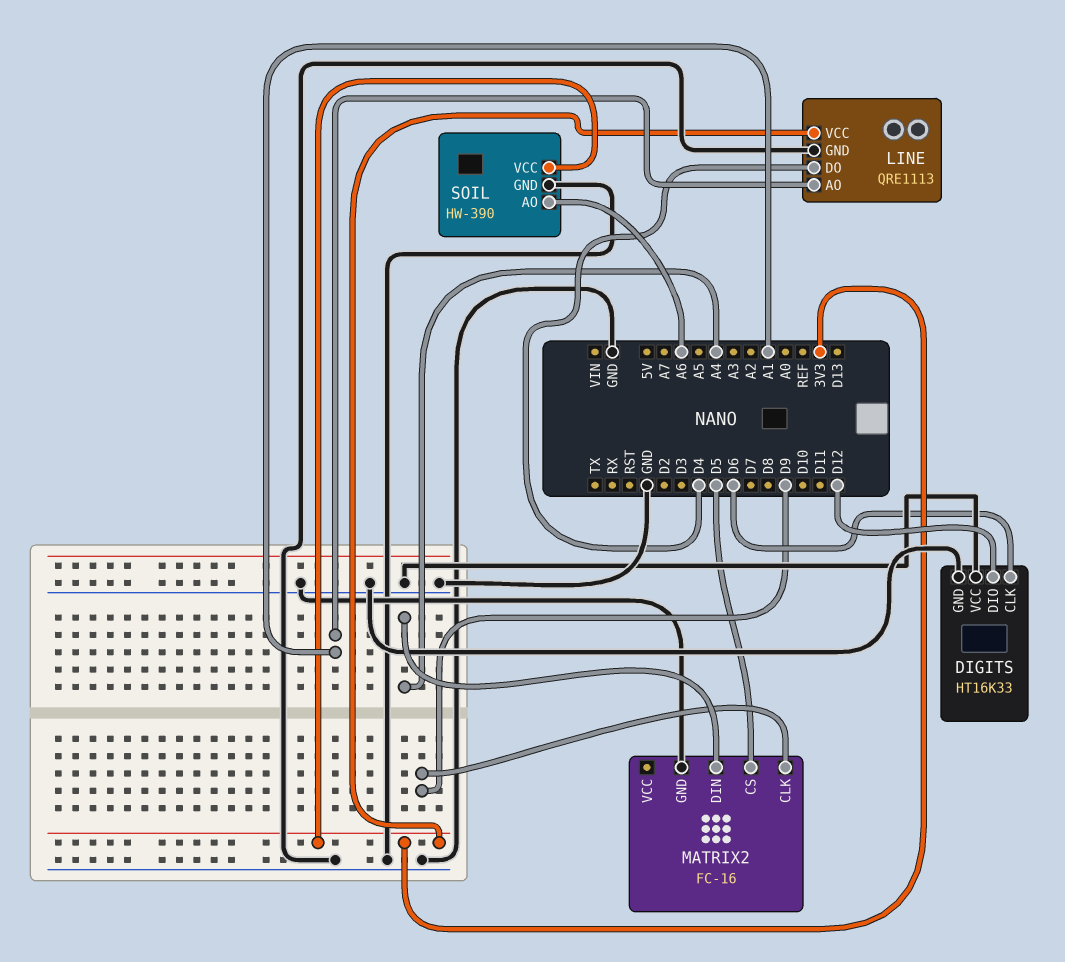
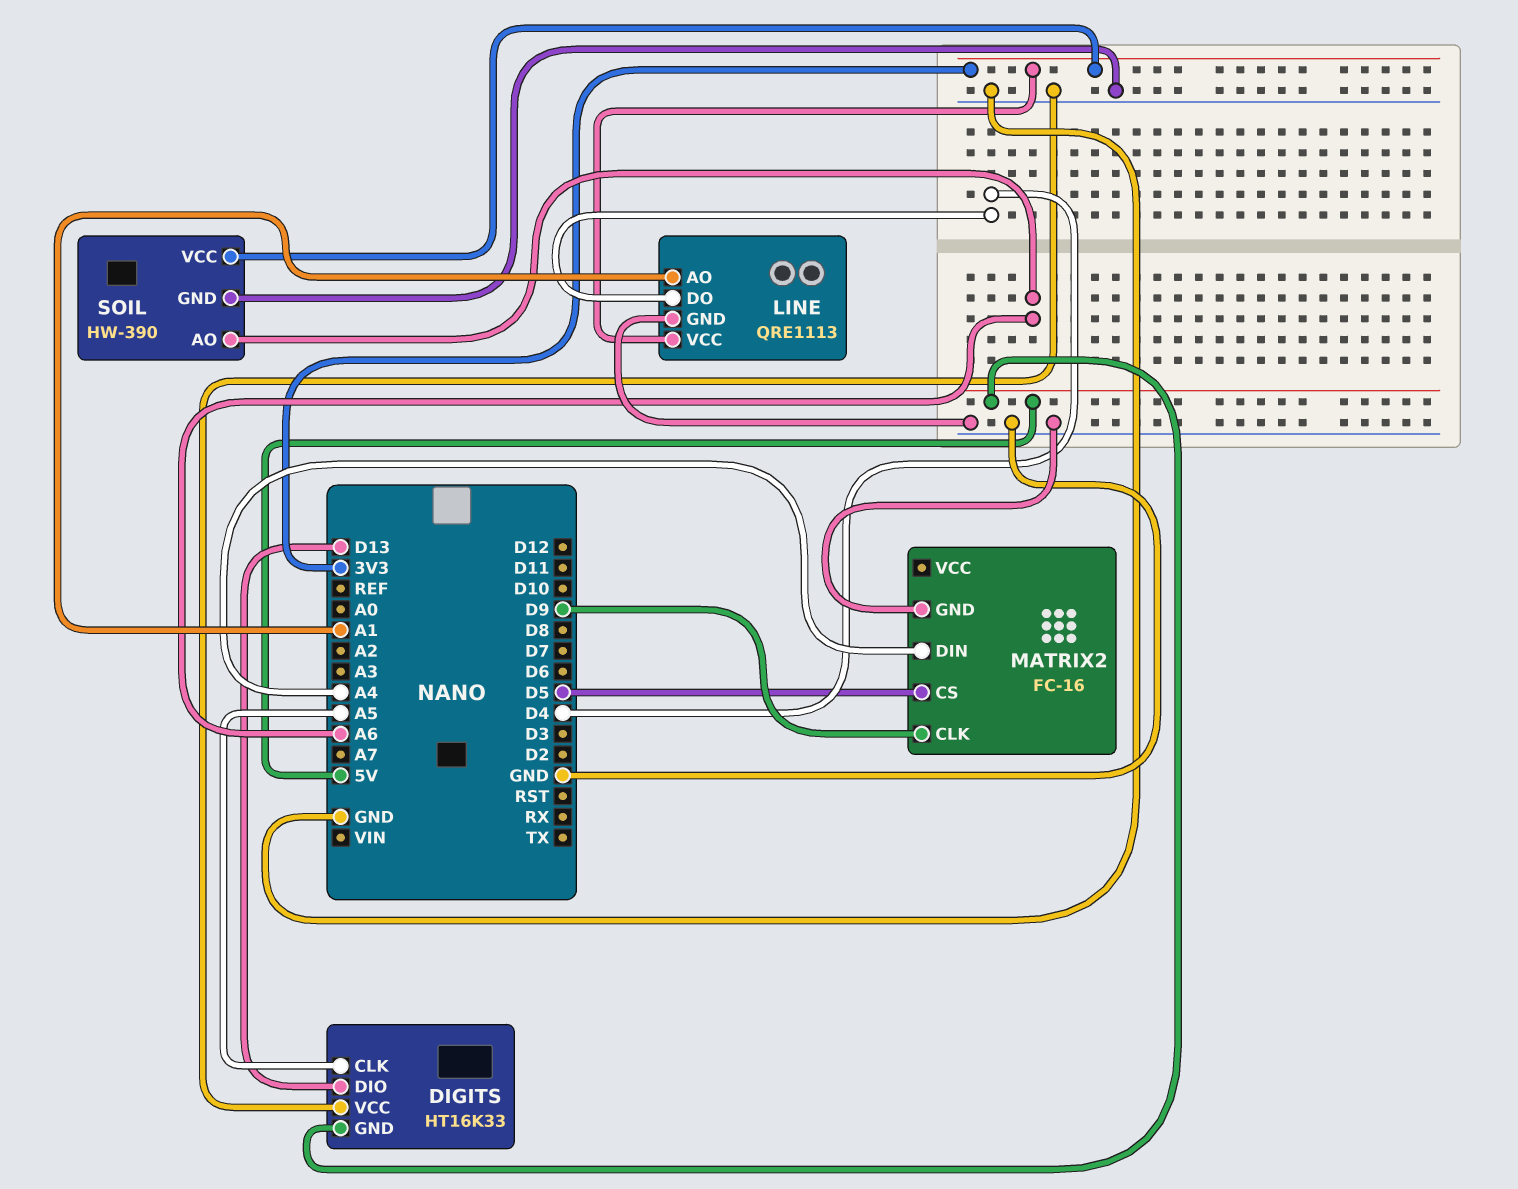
DIGITS pin CLK: D6 -> A5
DIGITS pin DIO: D12 -> D13
DIGITS pin GND: GND -> 5V

